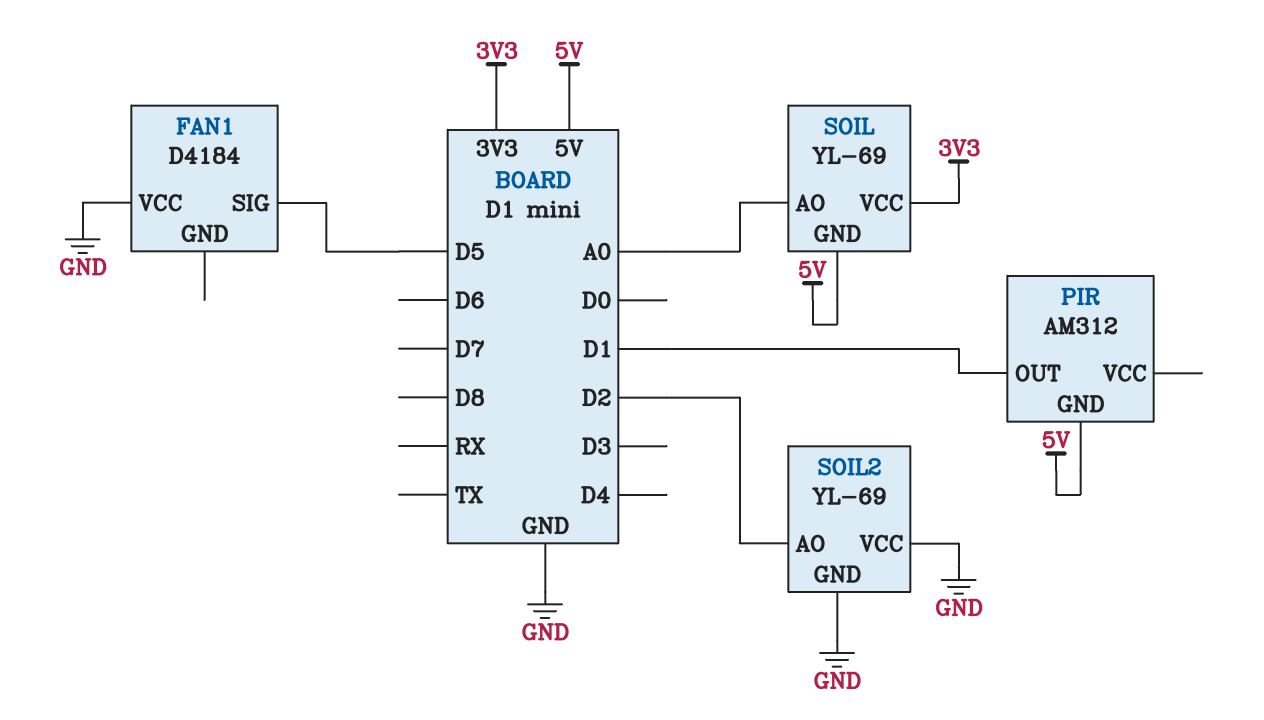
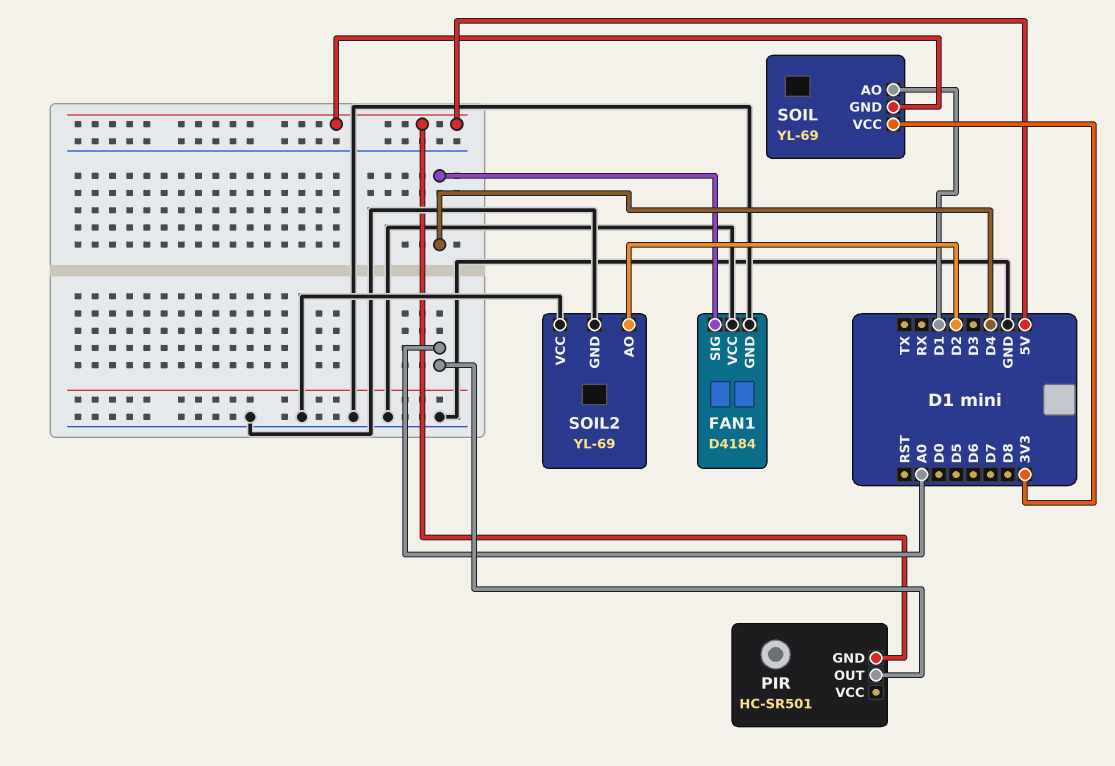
FAN1 pin GND: none -> GND
FAN1 pin SIG: D5 -> D4
PIR: AM312 -> HC-SR501
PIR pin OUT: D1 -> A0
SOIL pin AO: A0 -> D1

